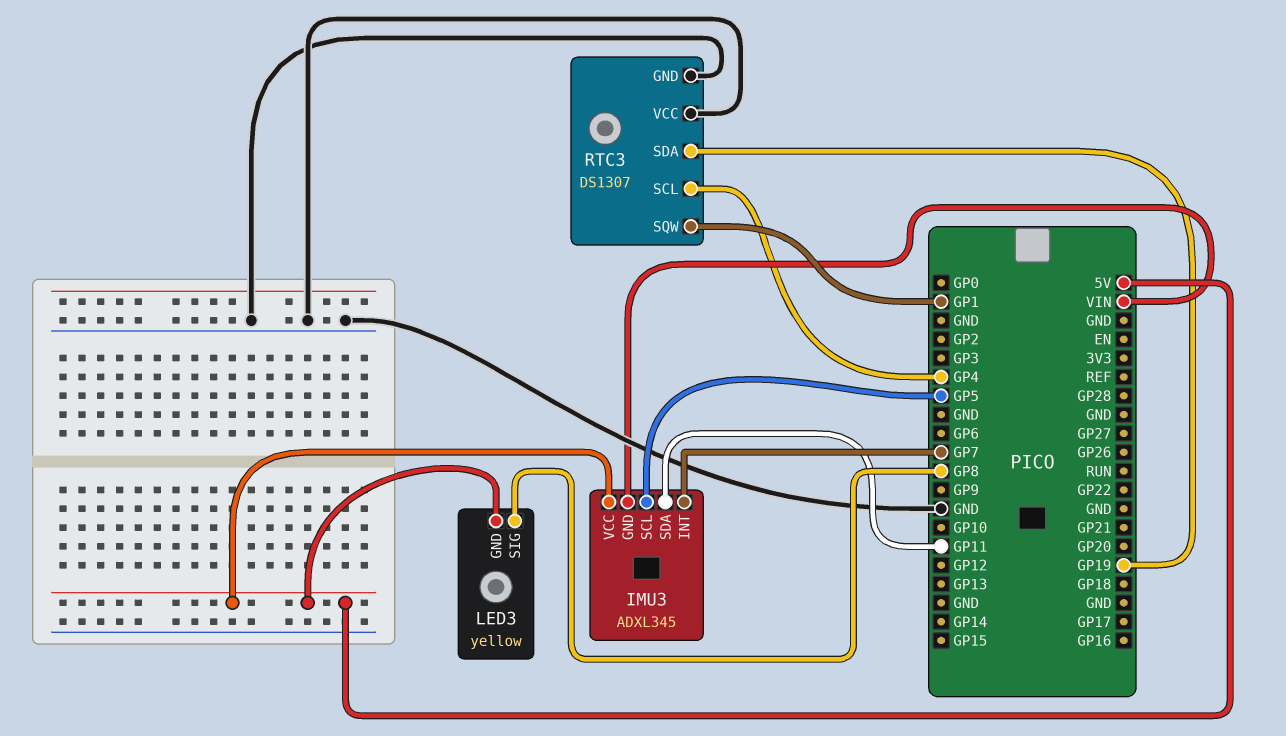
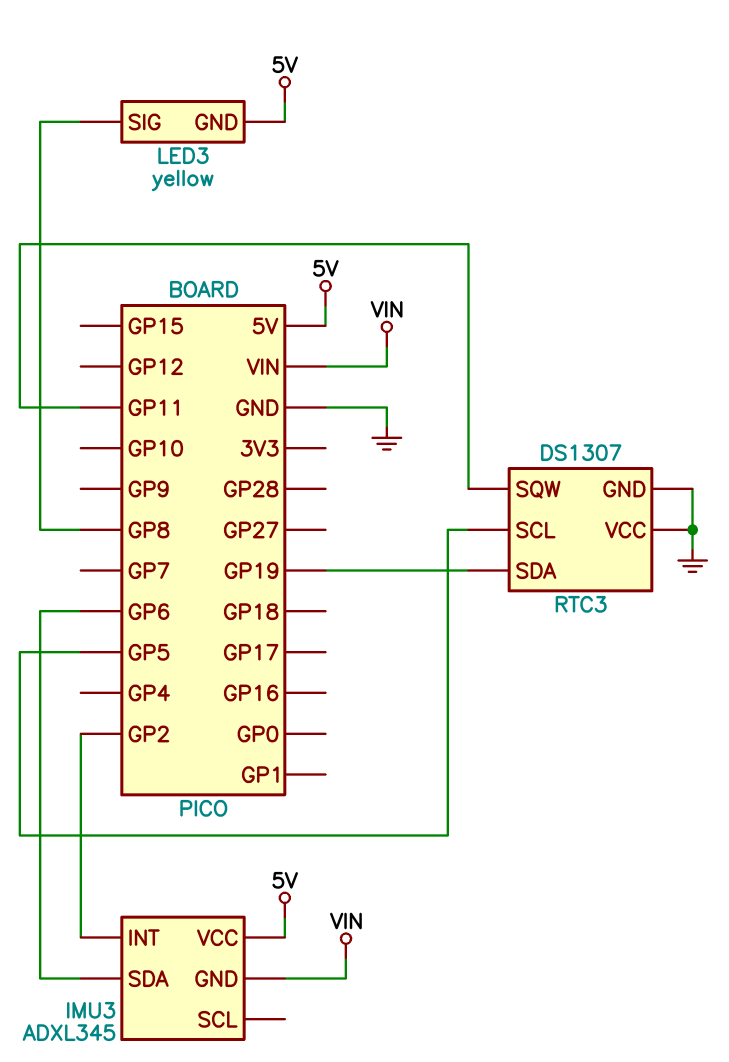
IMU3 pin INT: GP7 -> GP2
IMU3 pin SCL: GP5 -> none
IMU3 pin SDA: GP11 -> GP6
RTC3 pin SCL: GP4 -> GP5
RTC3 pin SQW: GP1 -> GP11

